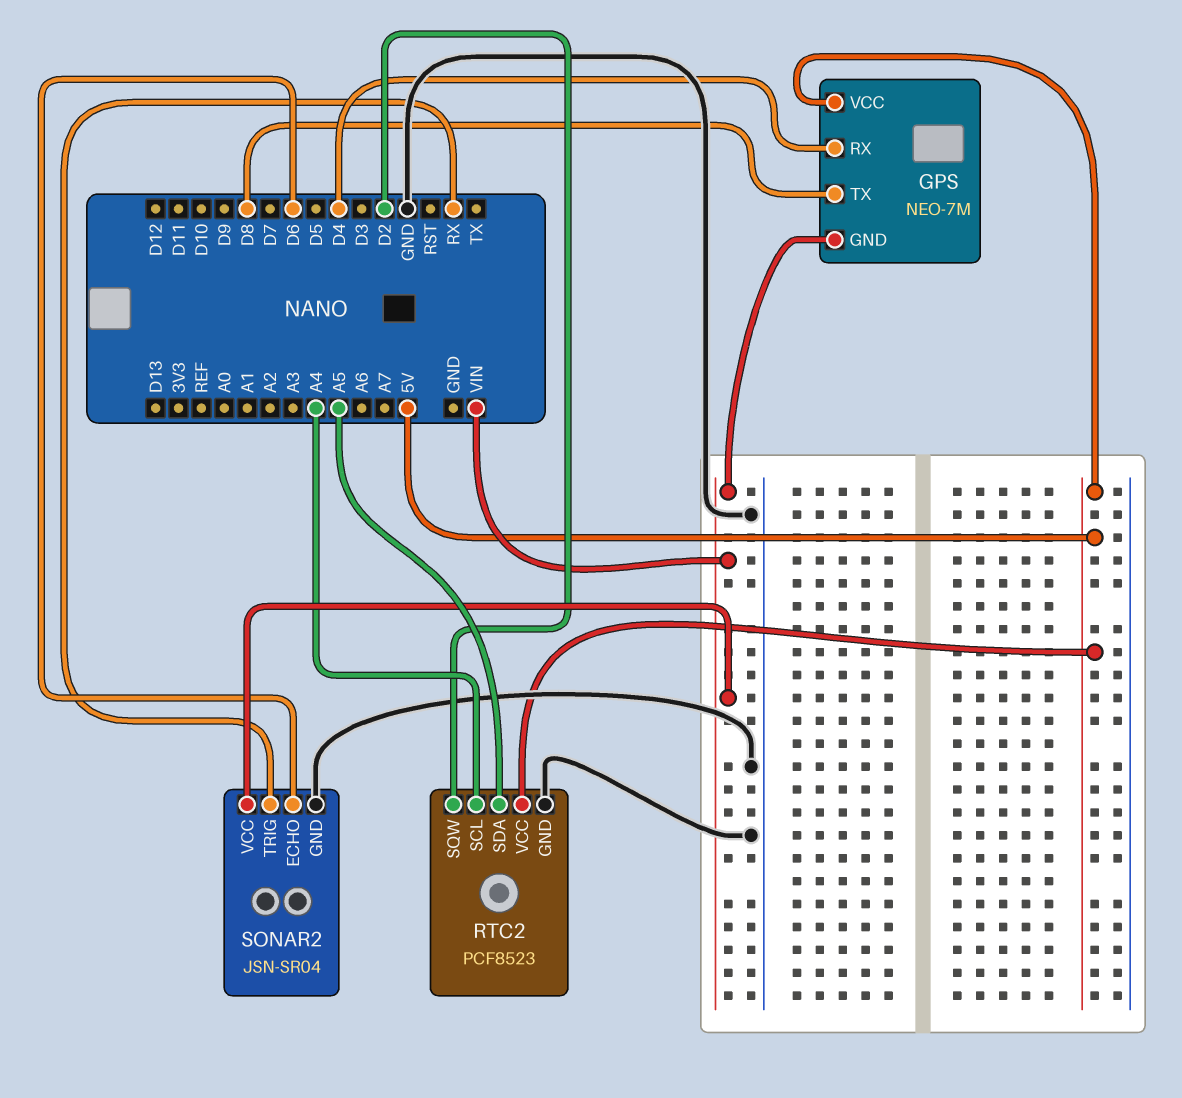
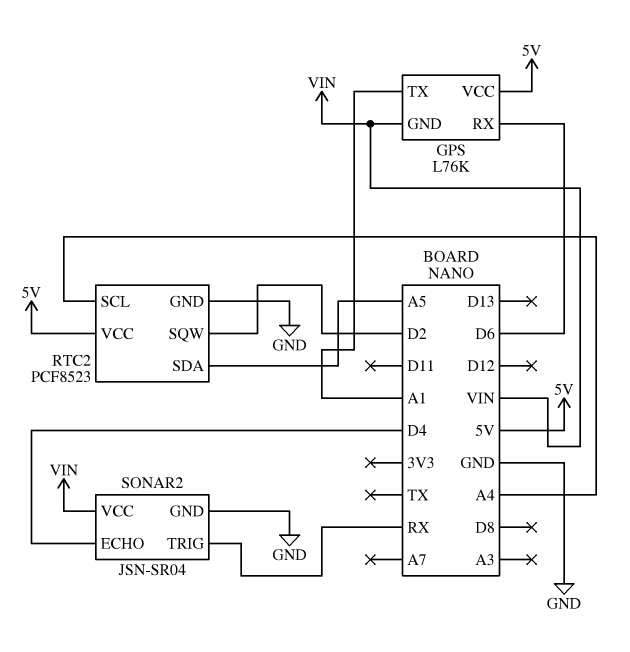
GPS: NEO-7M -> L76K
GPS pin RX: D4 -> D6
GPS pin TX: D8 -> A1
SONAR2 pin ECHO: D6 -> D4

